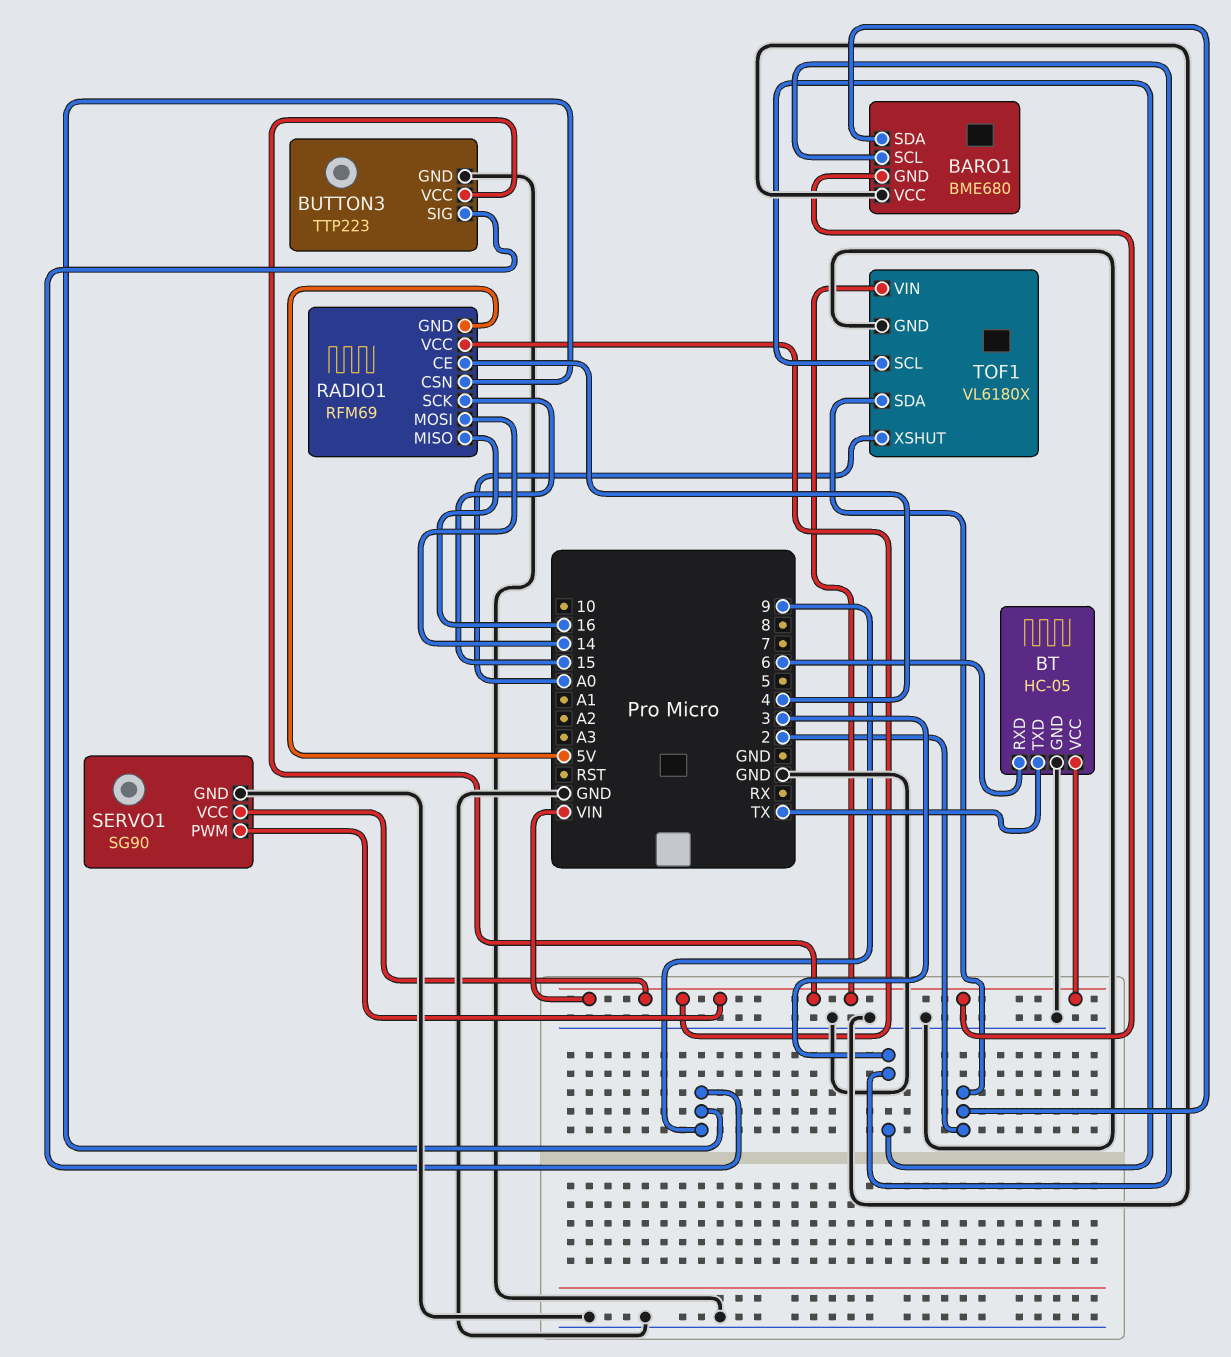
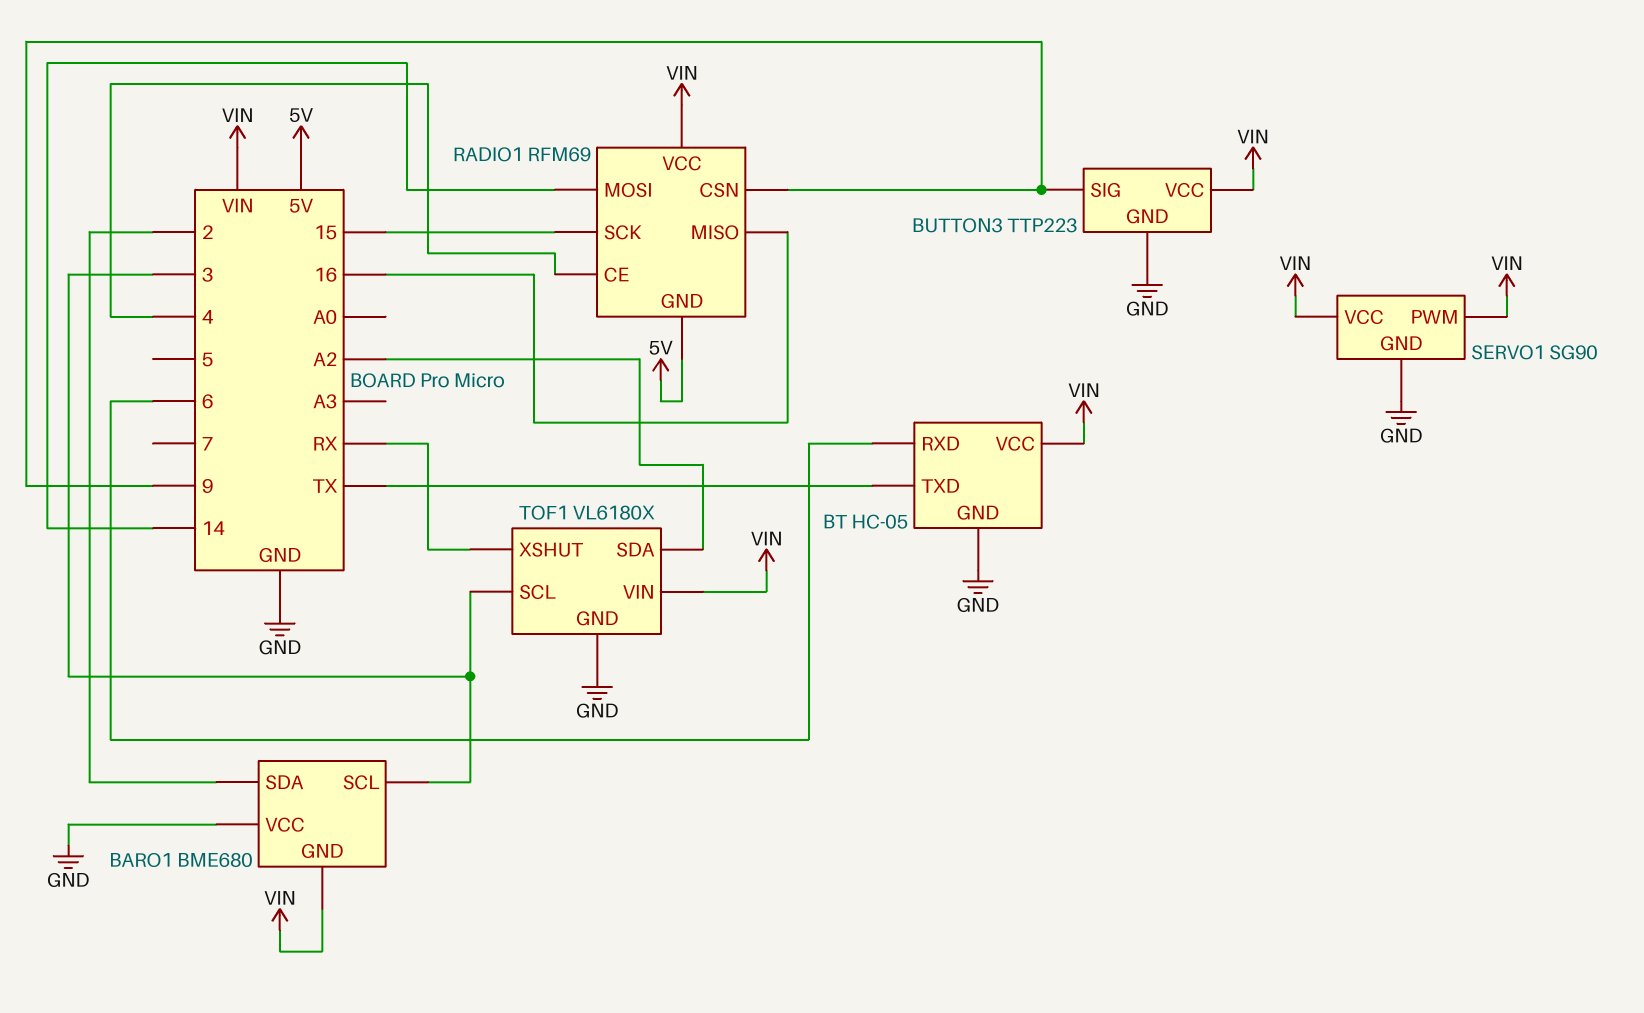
TOF1 pin SDA: 2 -> A2
TOF1 pin XSHUT: A0 -> RX

